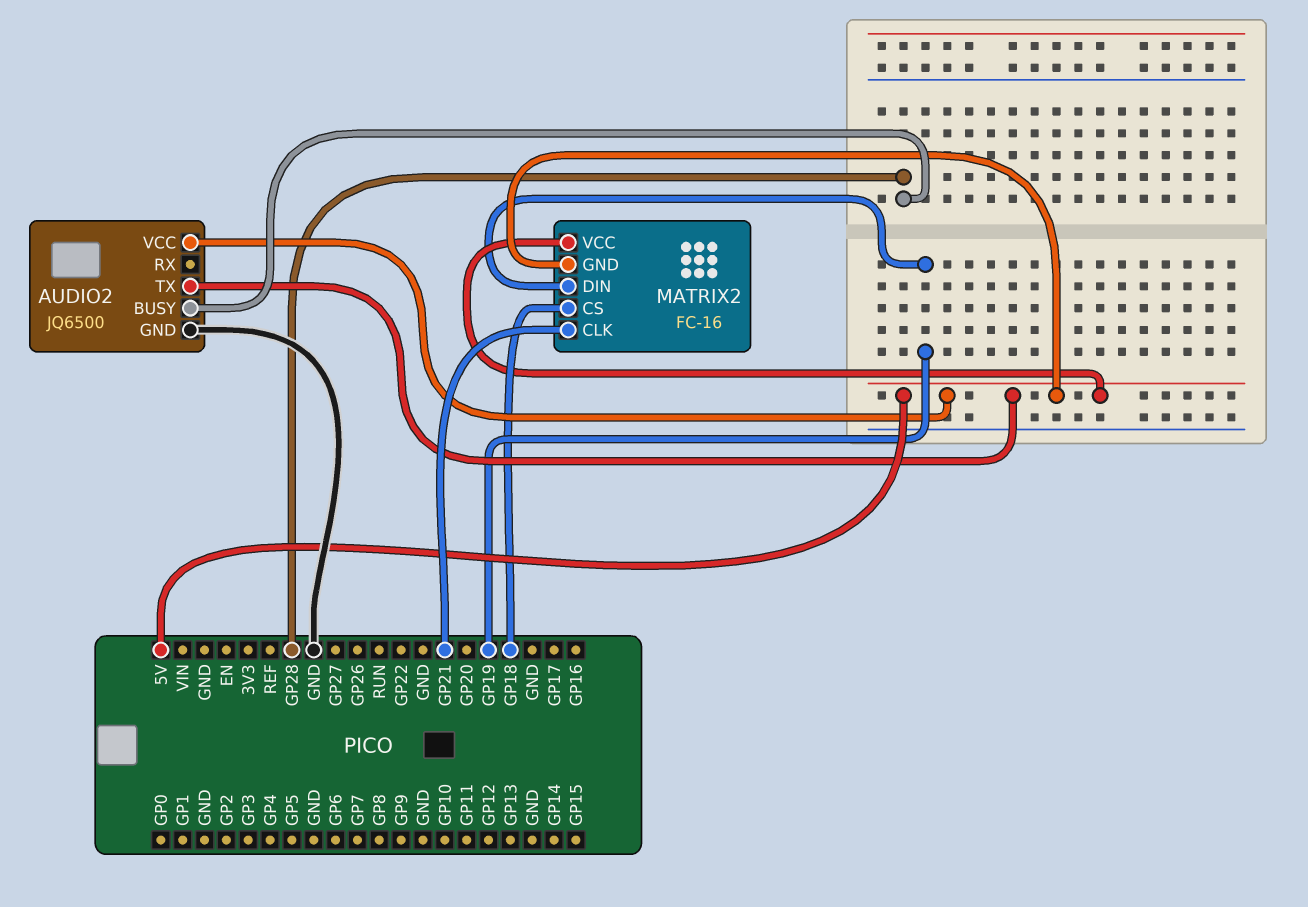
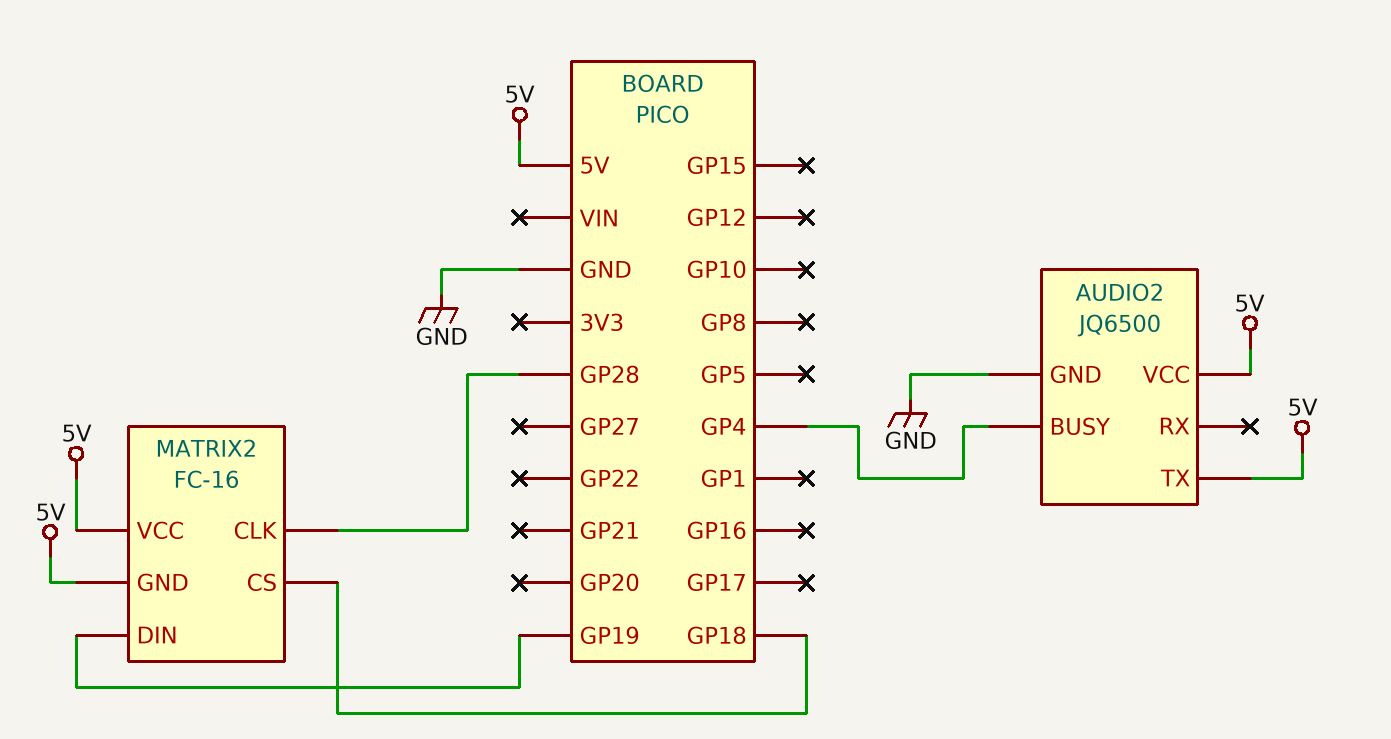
AUDIO2 pin BUSY: GP28 -> GP4
MATRIX2 pin CLK: GP21 -> GP28

